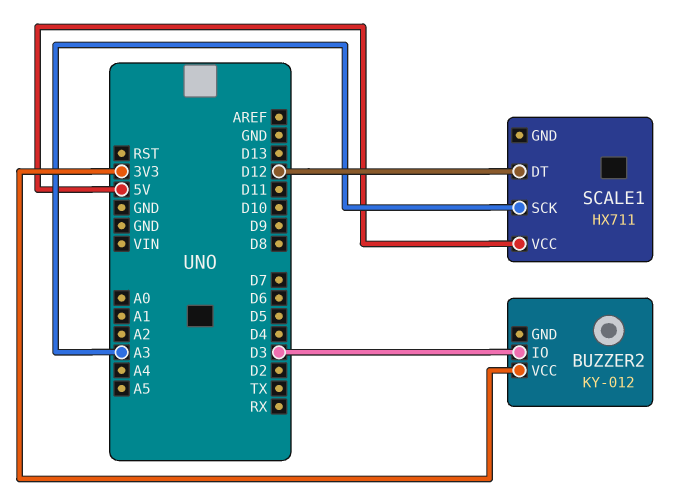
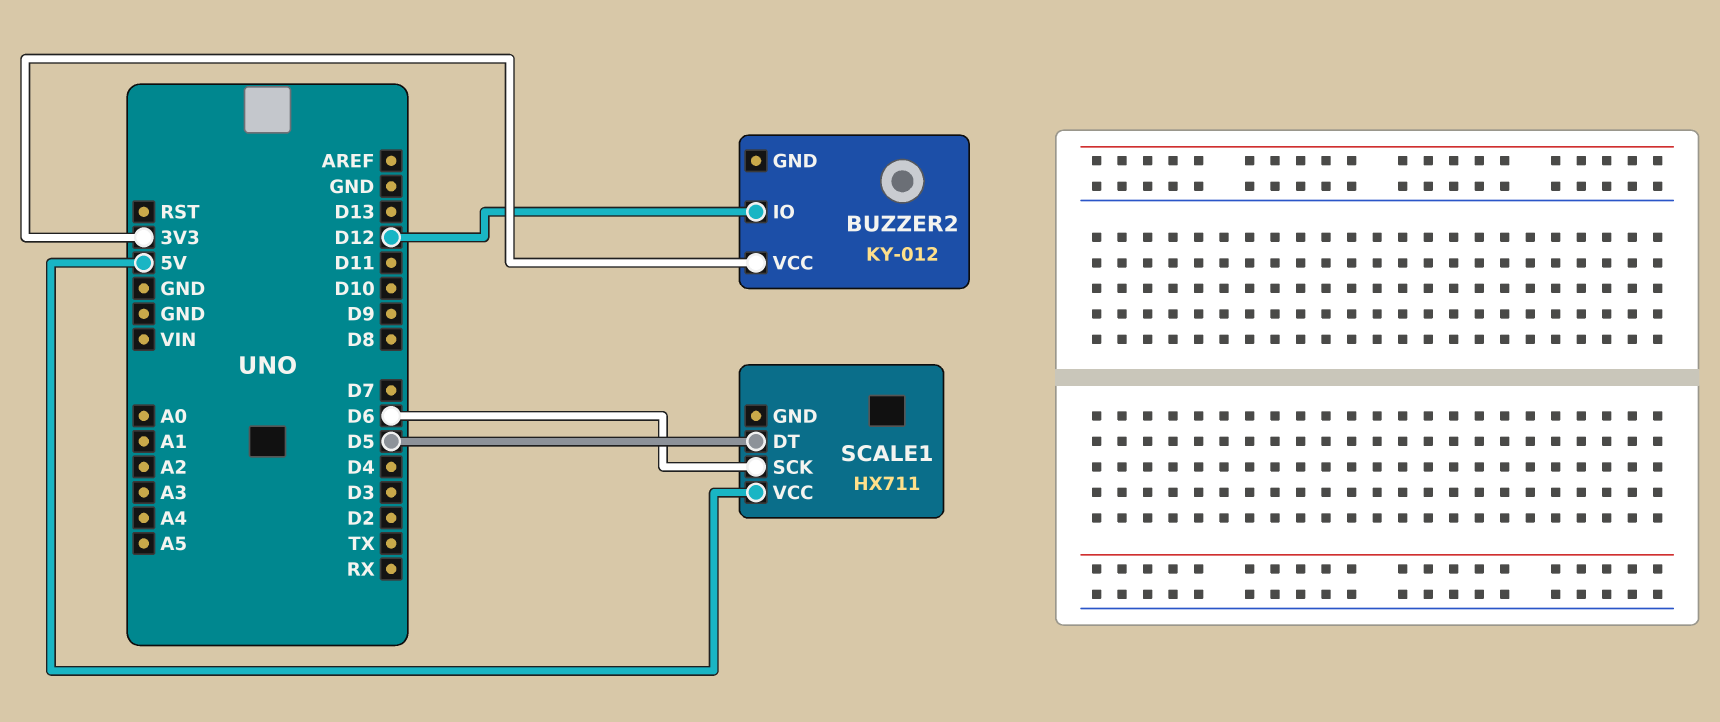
BUZZER2 pin IO: D3 -> D12
SCALE1 pin DT: D12 -> D5
SCALE1 pin SCK: A3 -> D6

